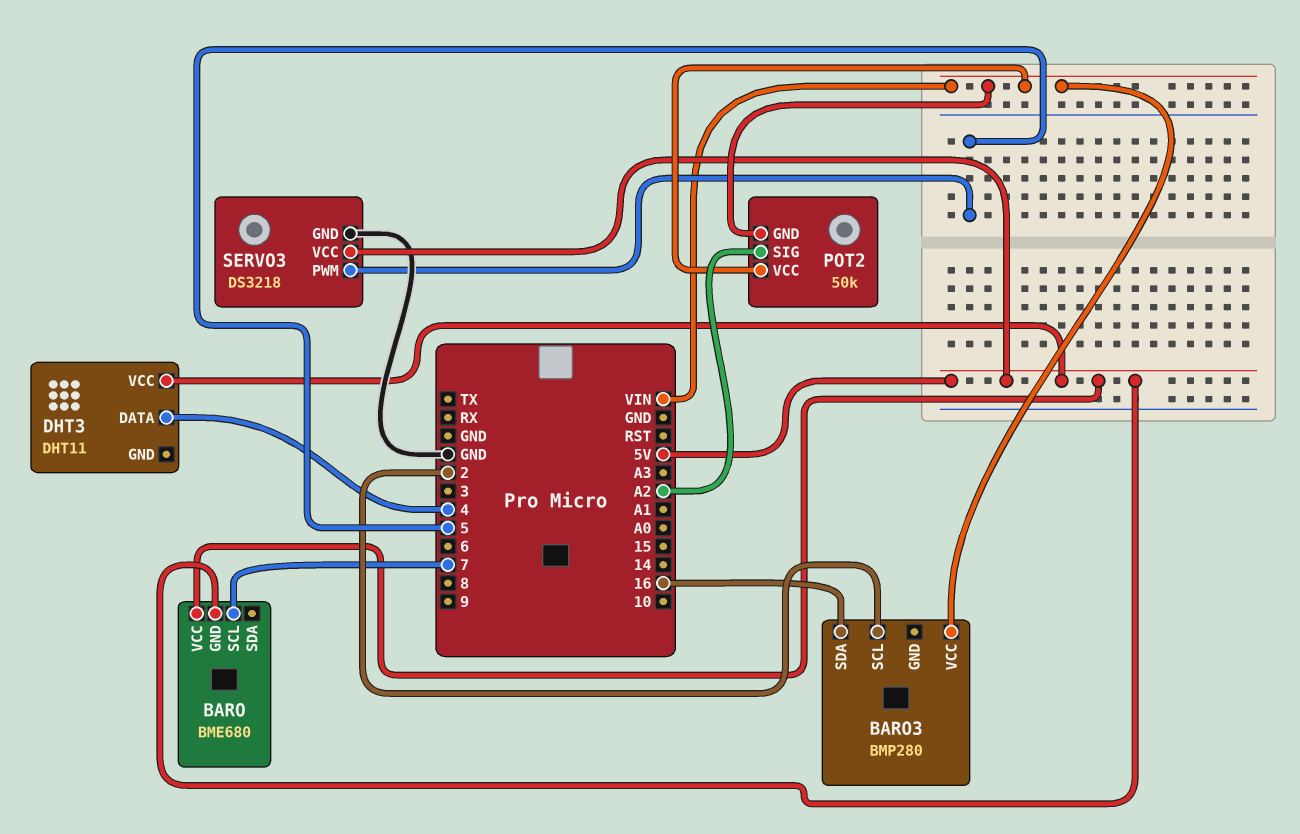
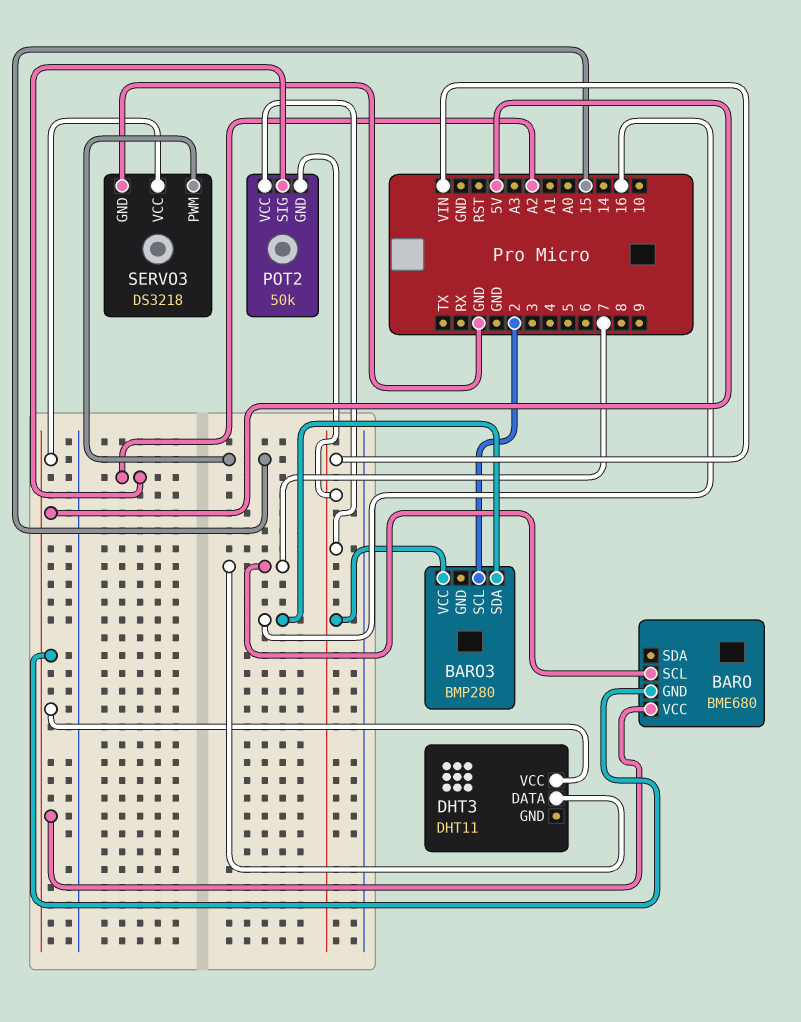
DHT3 pin DATA: 4 -> 7
SERVO3 pin PWM: 5 -> 15

